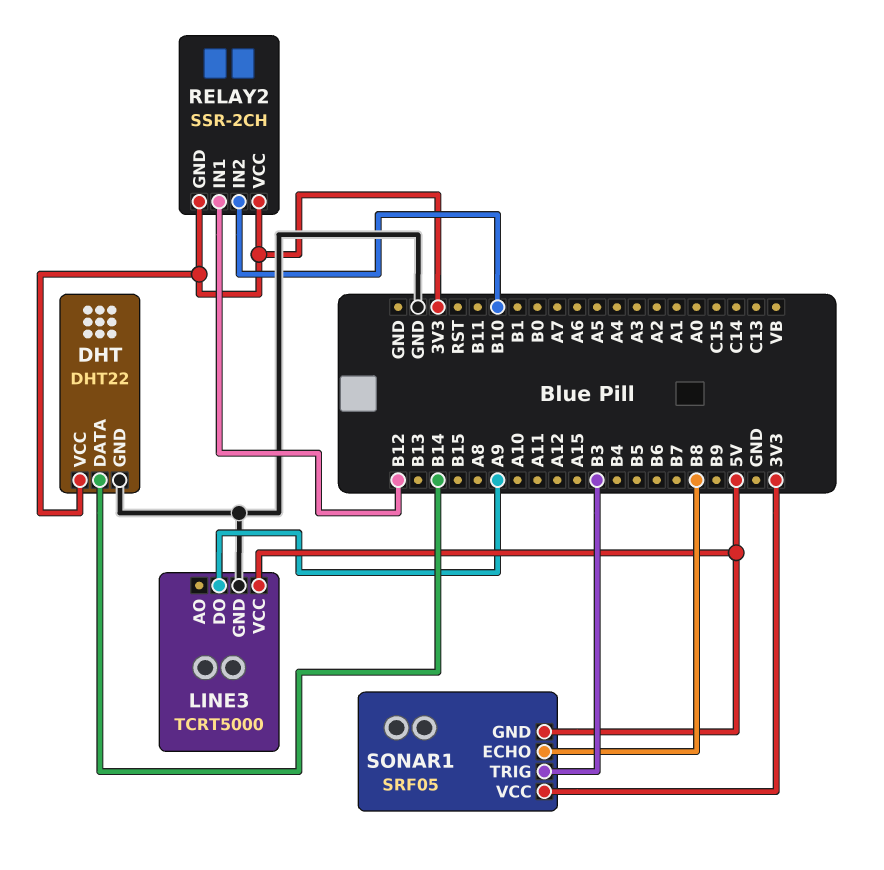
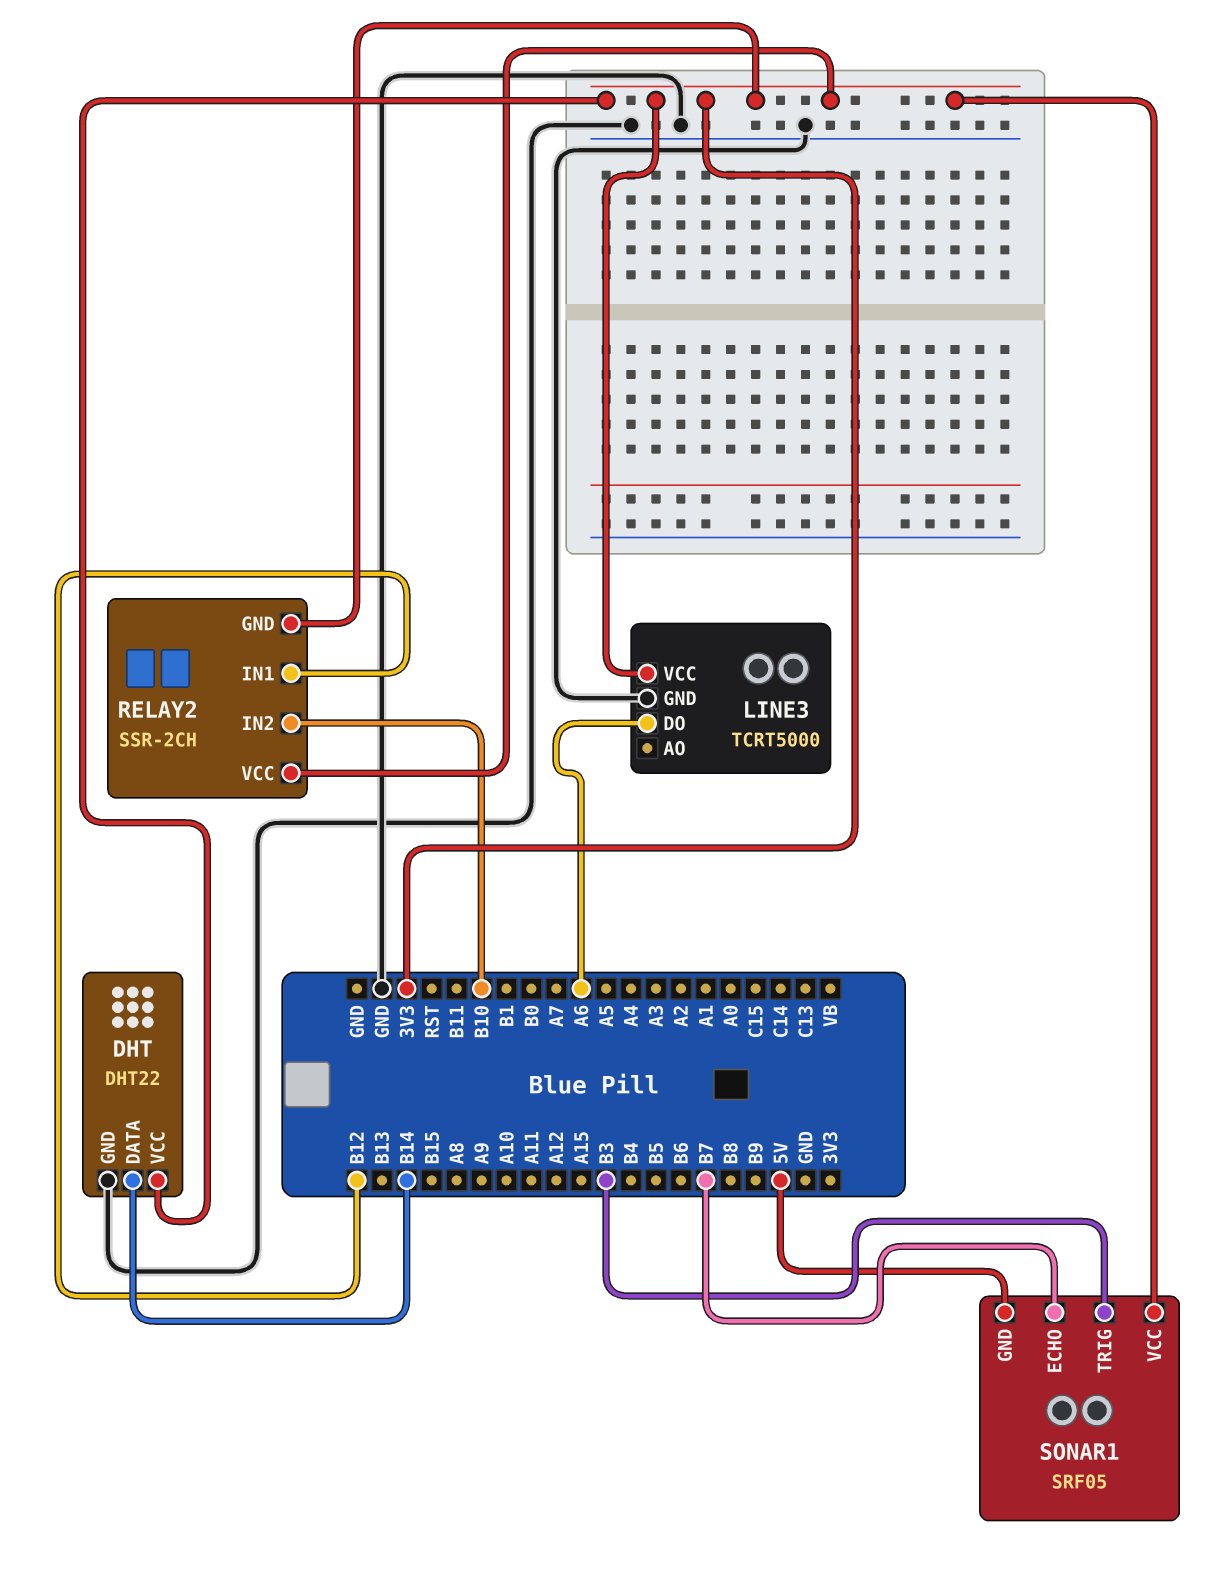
LINE3 pin DO: A9 -> A6
LINE3 pin VCC: 5V -> 3V3
SONAR1 pin ECHO: B8 -> B7

